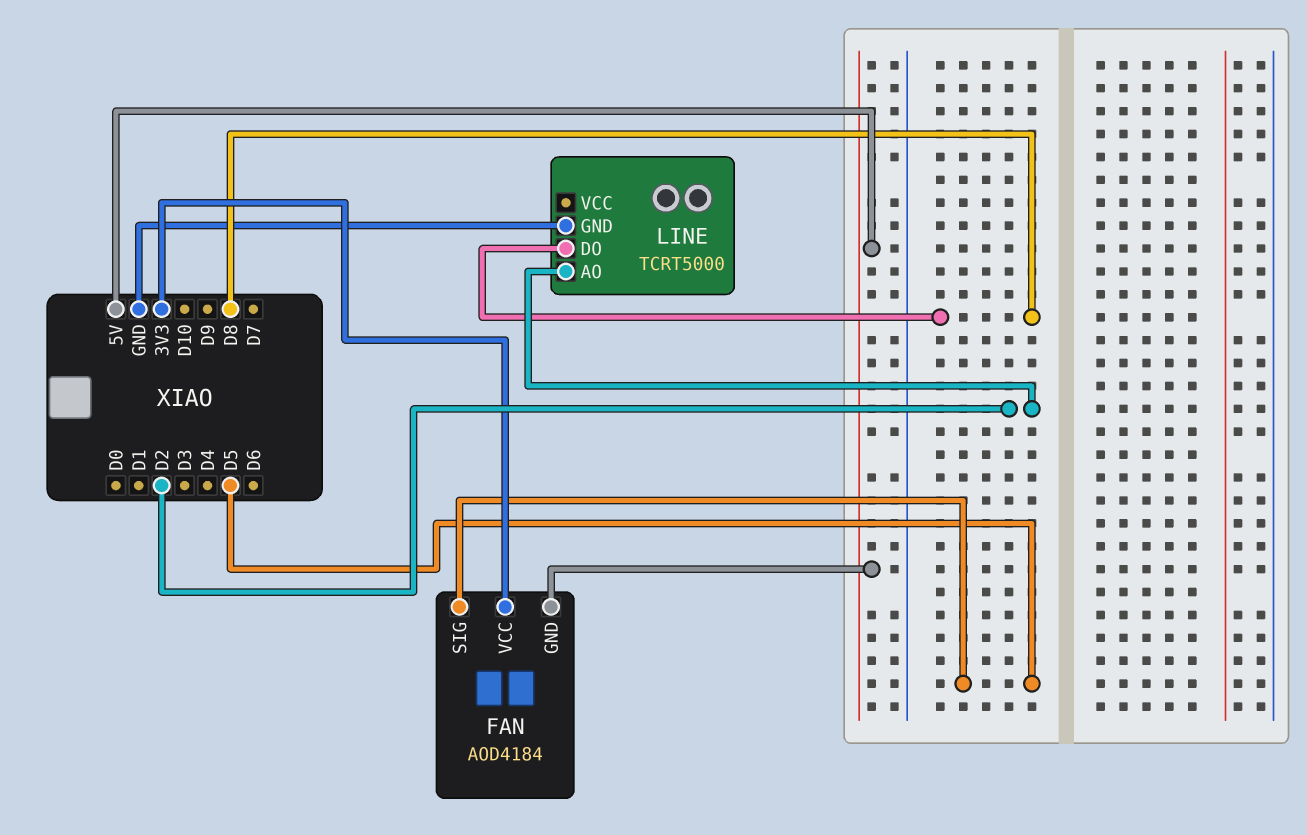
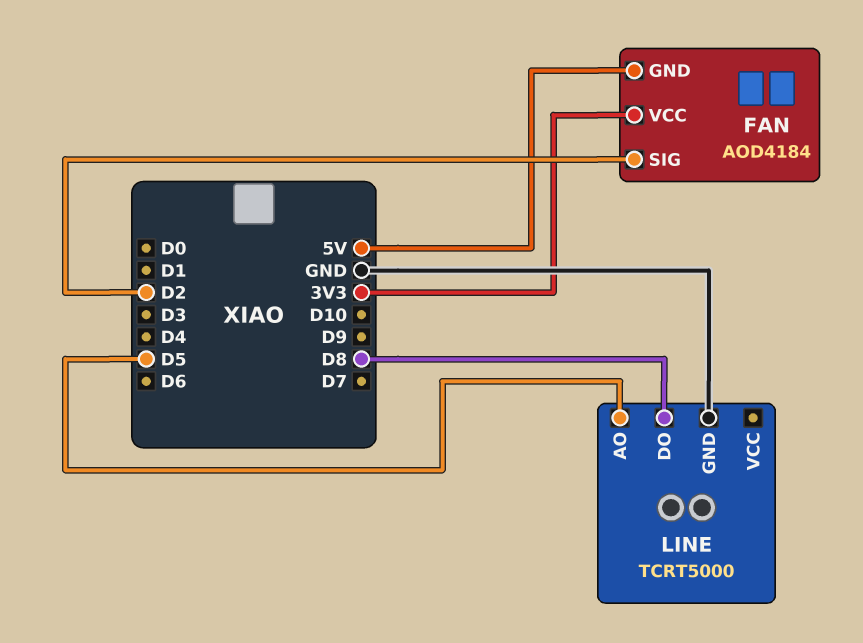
FAN pin SIG: D5 -> D2
LINE pin AO: D2 -> D5

